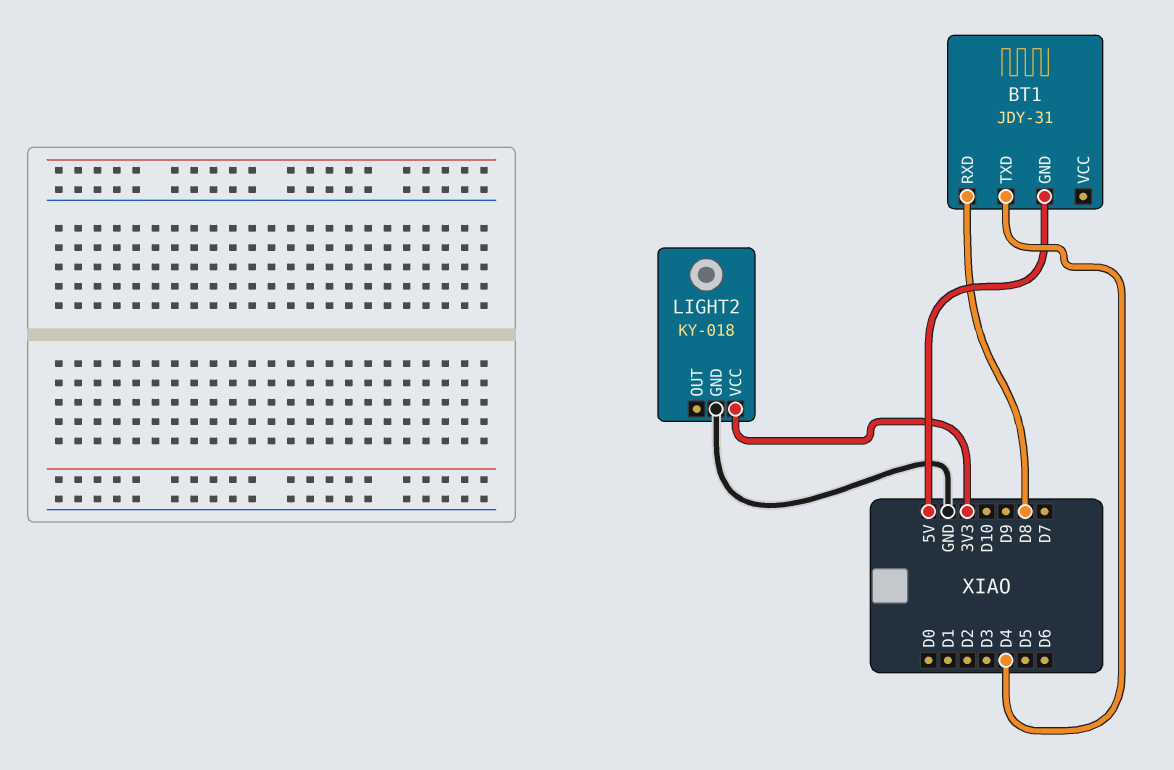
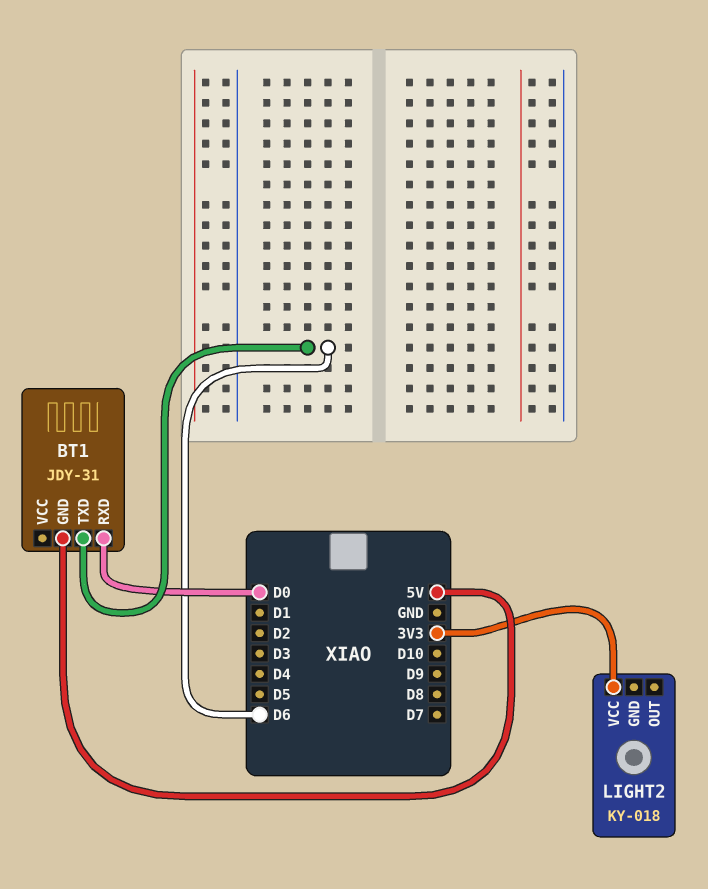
BT1 pin RXD: D8 -> D0
BT1 pin TXD: D4 -> D6
LIGHT2 pin GND: GND -> none

